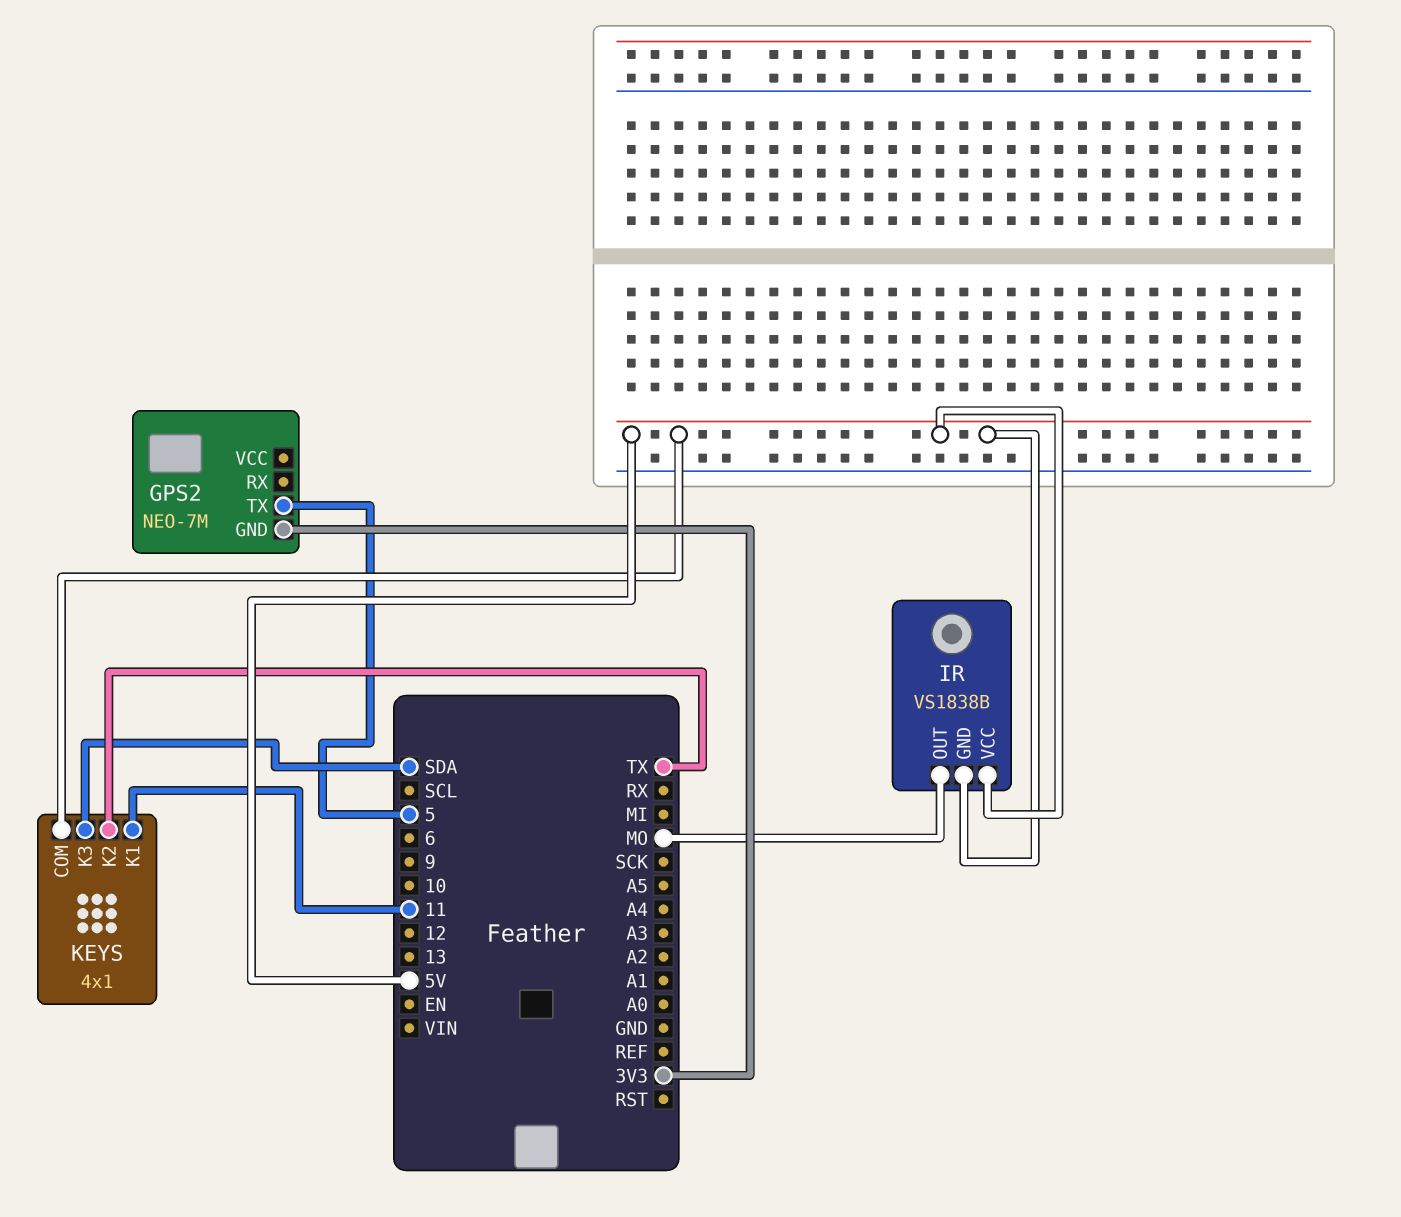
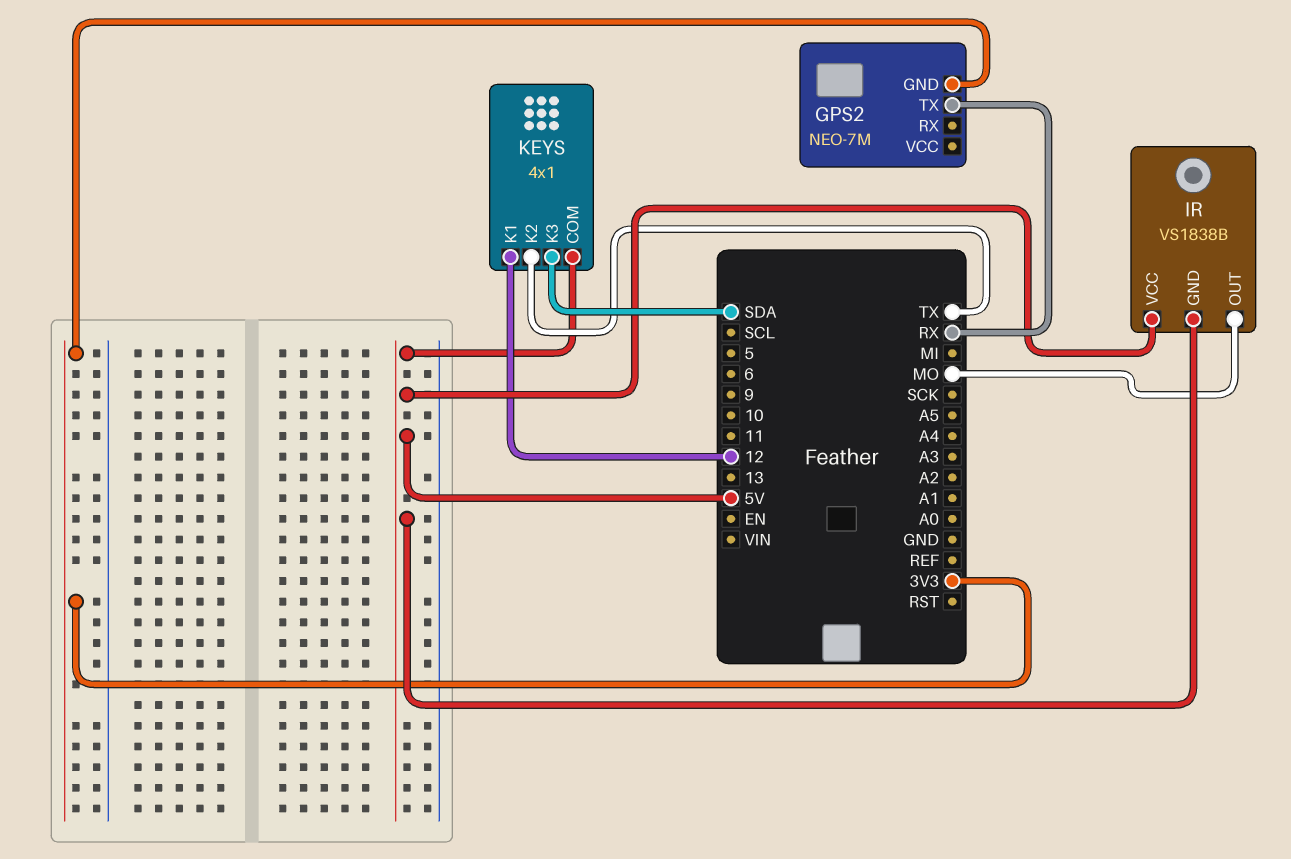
GPS2 pin TX: 5 -> RX
KEYS pin K1: 11 -> 12

